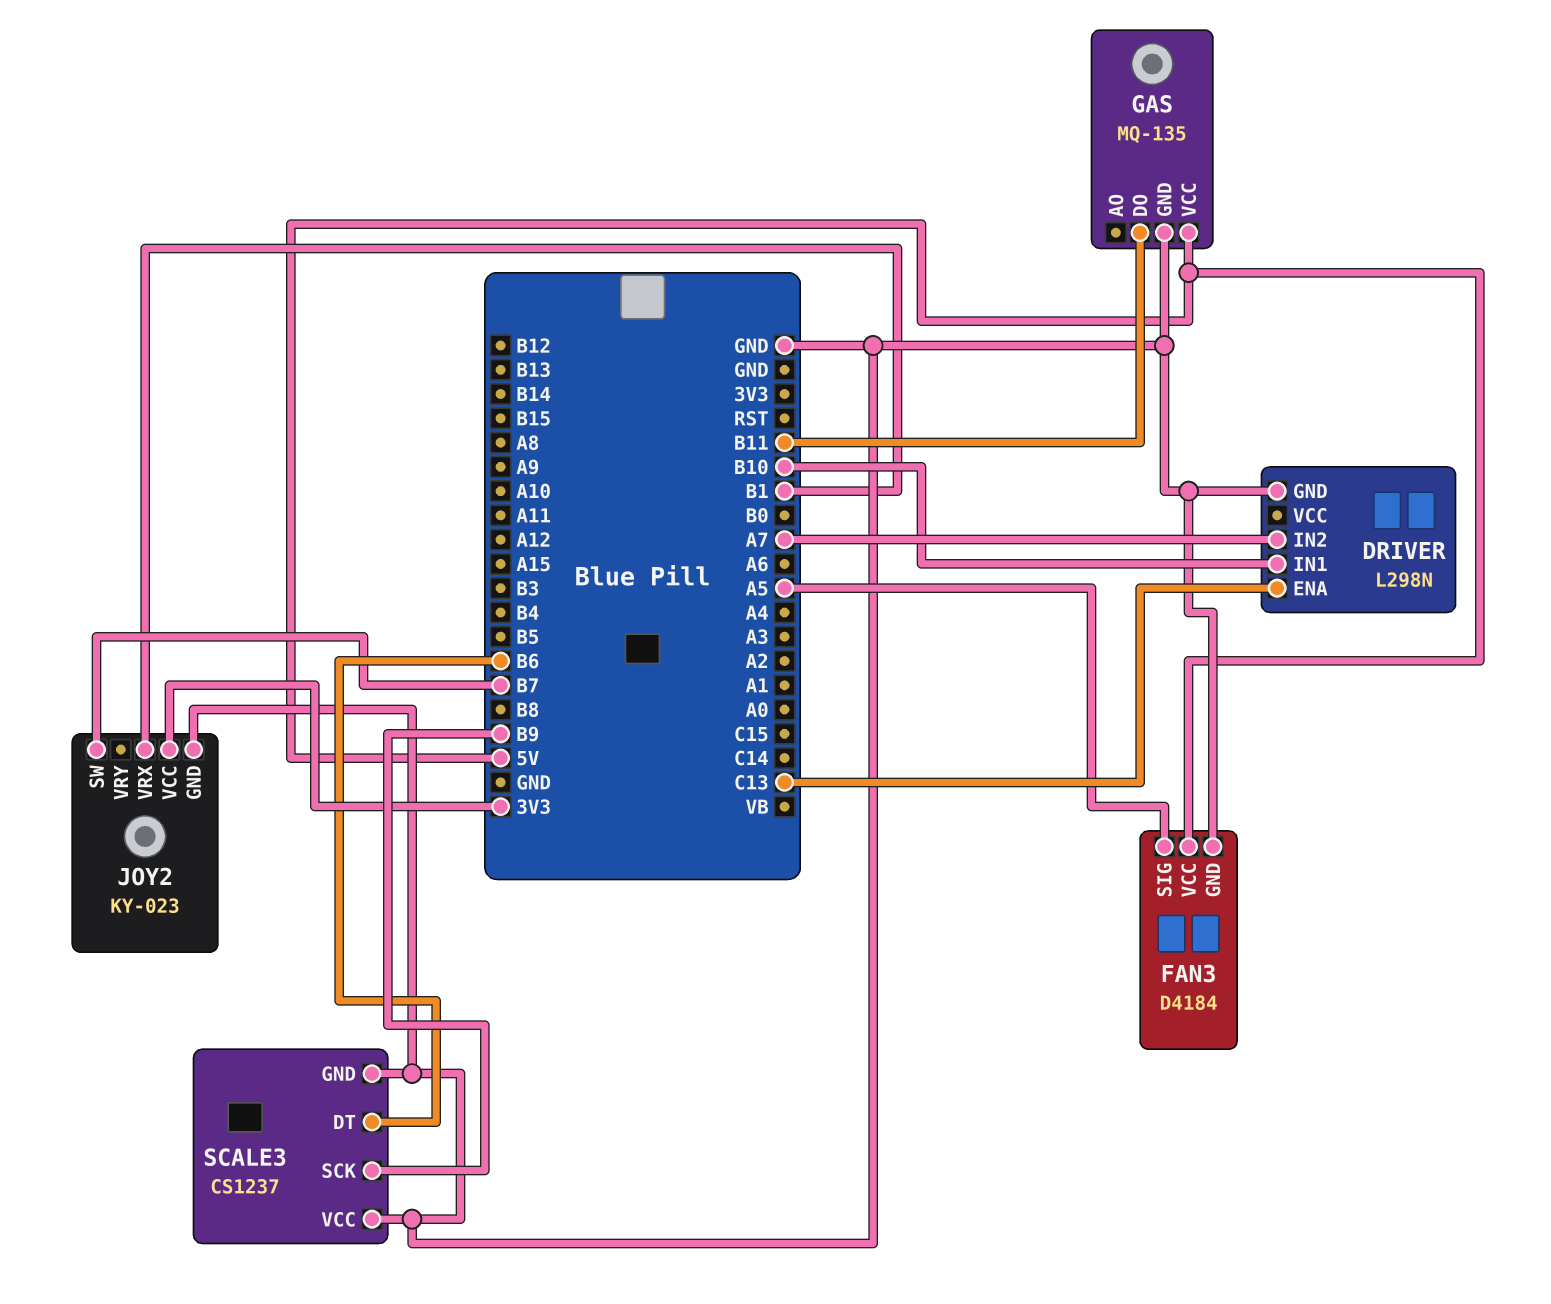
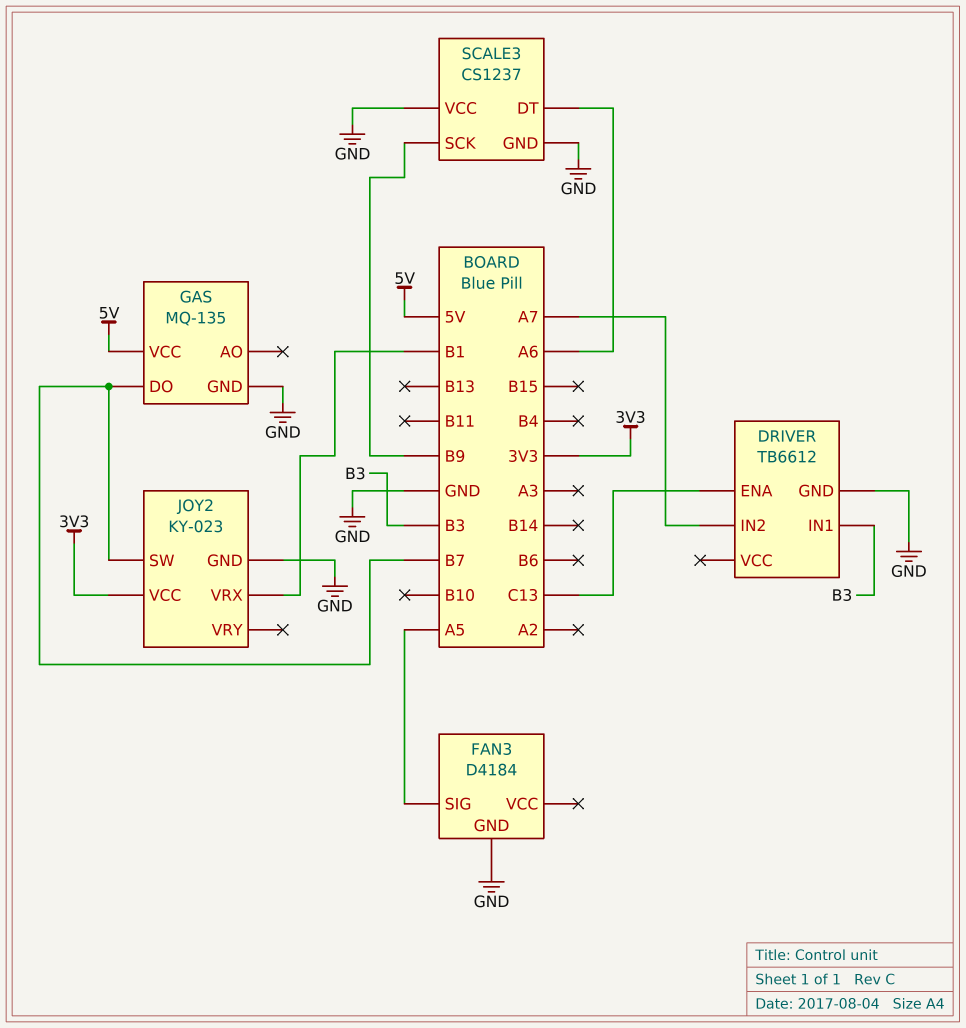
DRIVER: L298N -> TB6612
DRIVER pin IN1: B10 -> B3
FAN3 pin VCC: 5V -> none
GAS pin DO: B11 -> B7
SCALE3 pin DT: B6 -> A6

